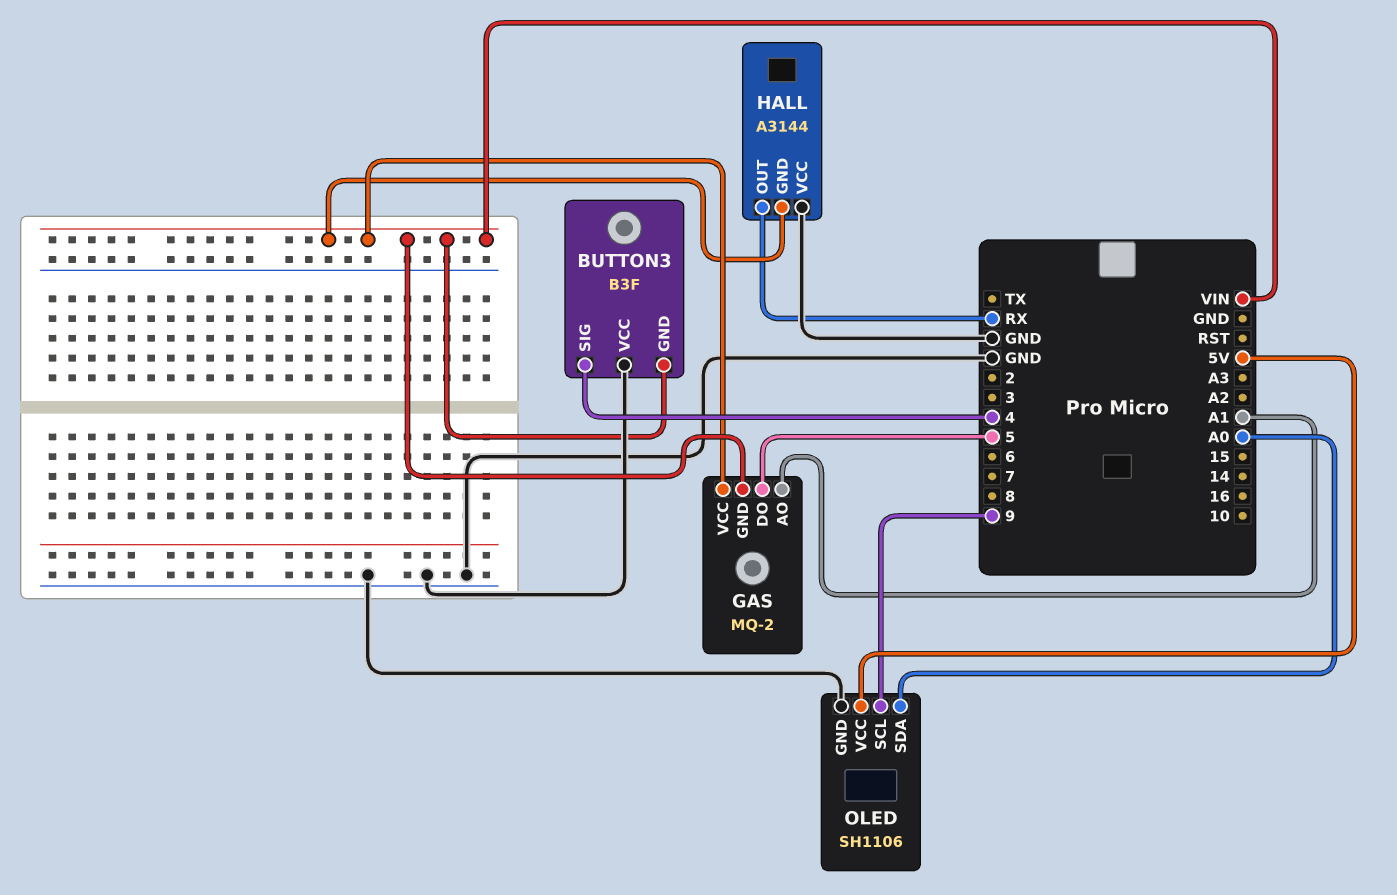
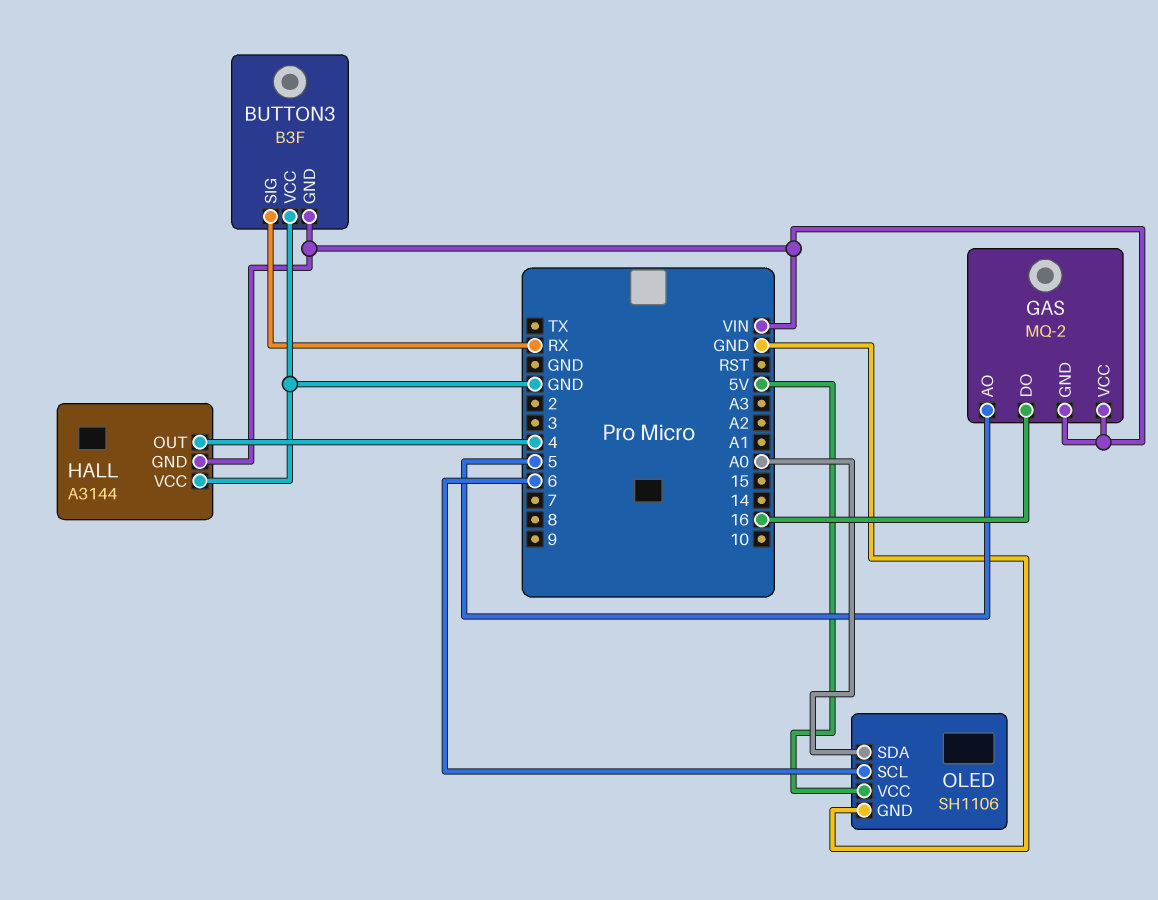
BUTTON3 pin SIG: 4 -> RX
GAS pin AO: A1 -> 5
GAS pin DO: 5 -> 16
HALL pin OUT: RX -> 4
OLED pin SCL: 9 -> 6

